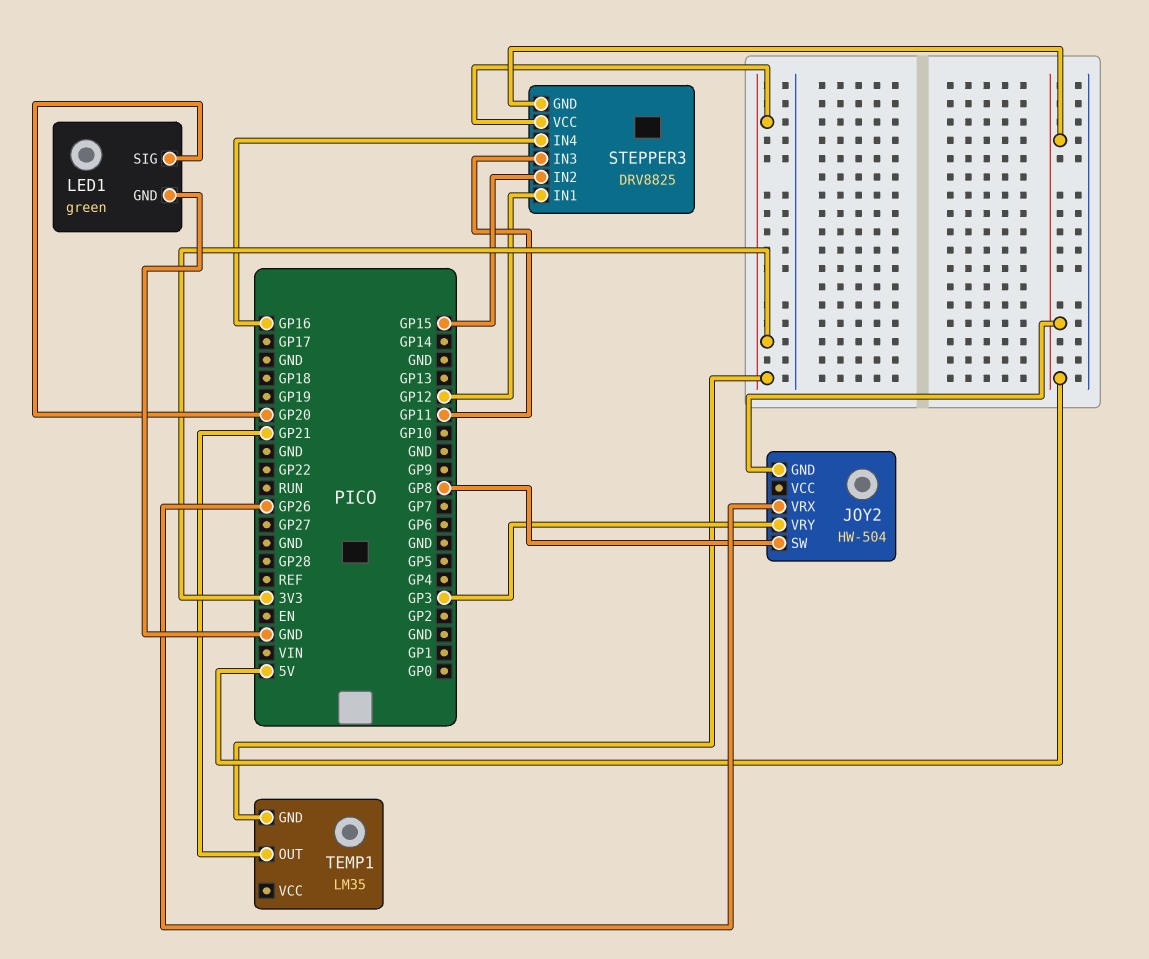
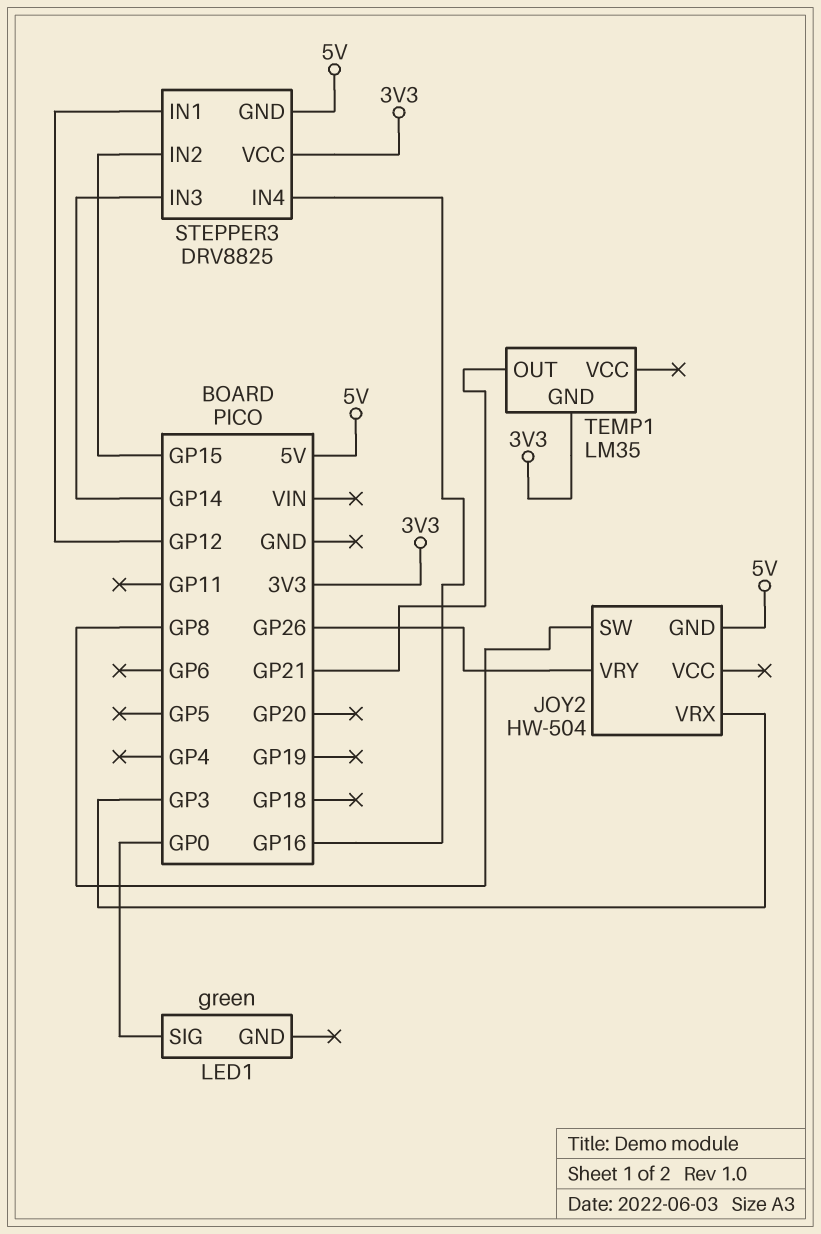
JOY2 pin VRX: GP26 -> GP3
JOY2 pin VRY: GP3 -> GP26
LED1 pin GND: GND -> none
LED1 pin SIG: GP20 -> GP0
STEPPER3 pin IN3: GP11 -> GP14

